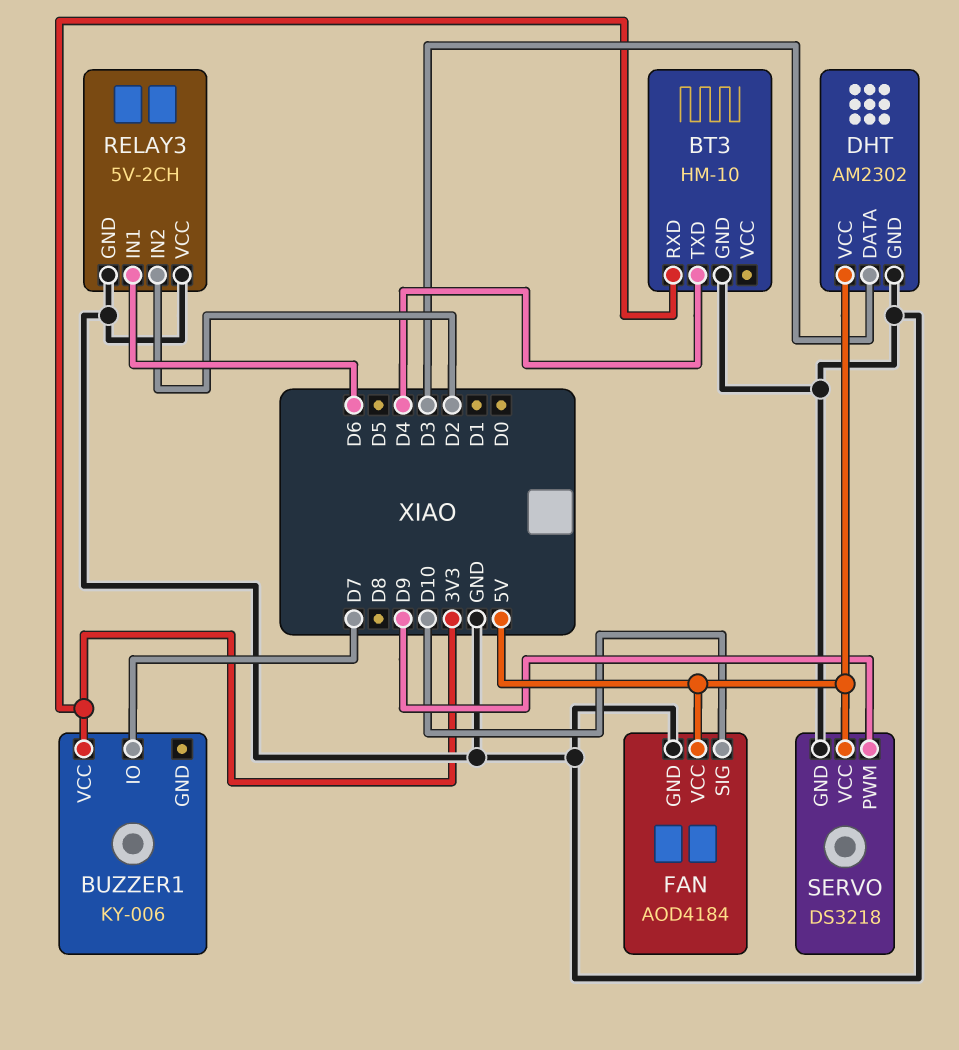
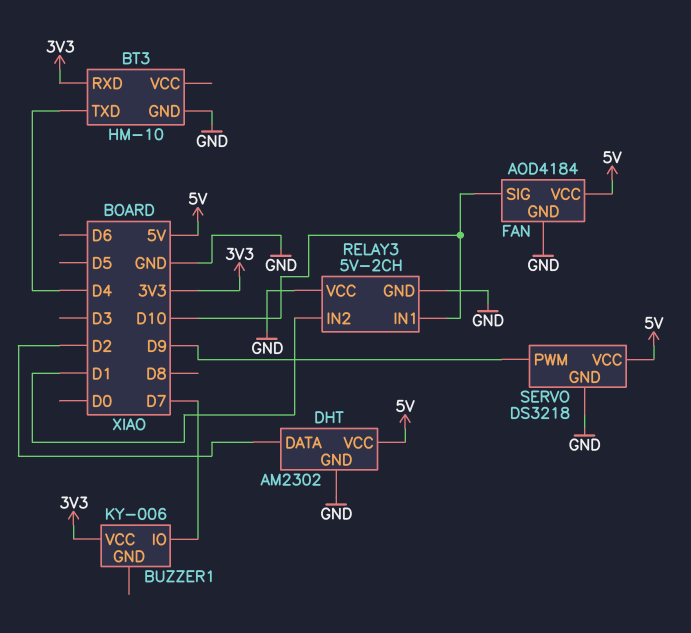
DHT pin DATA: D3 -> D2
RELAY3 pin IN1: D6 -> D10
RELAY3 pin IN2: D2 -> D1

